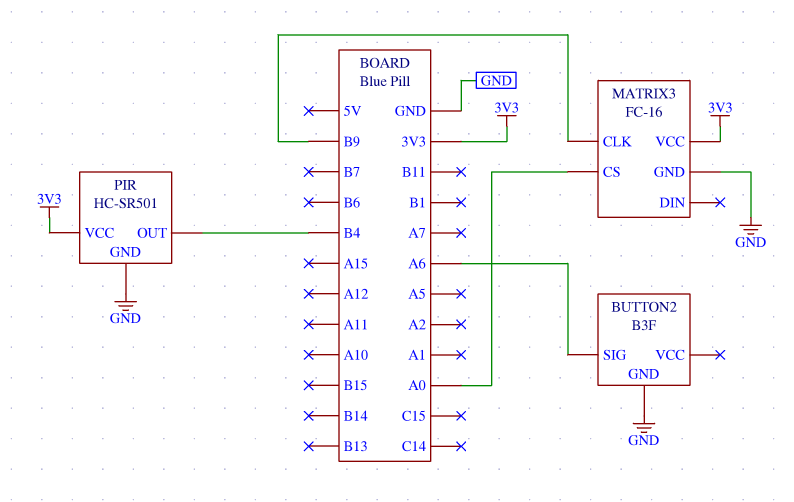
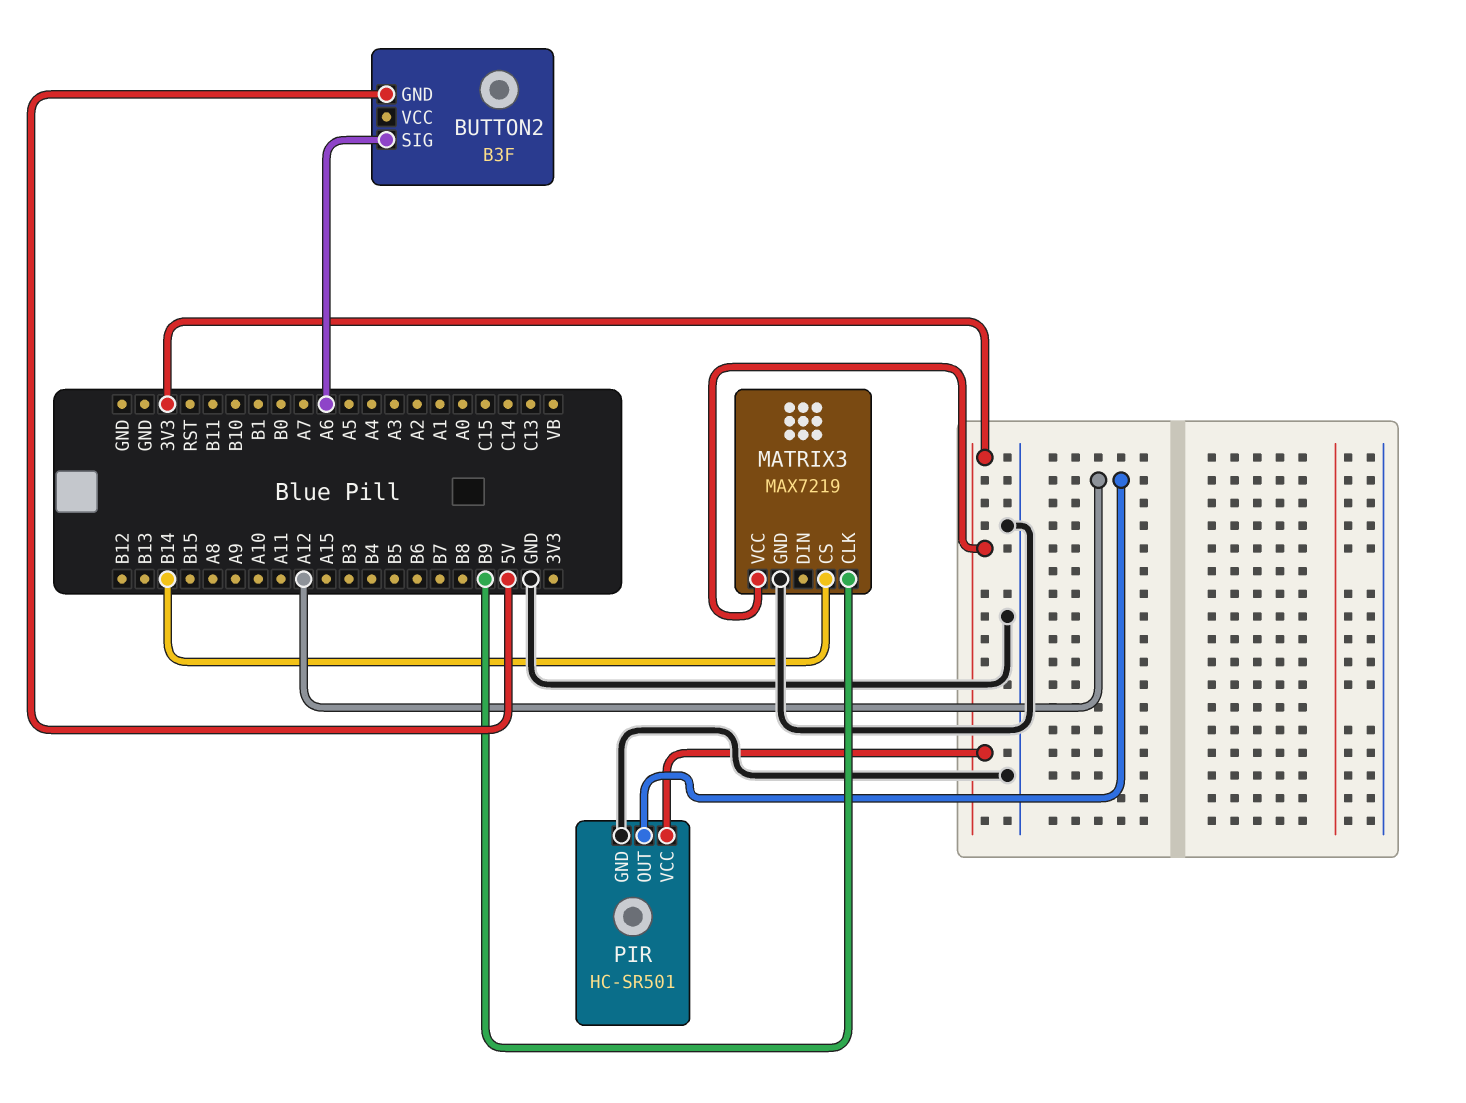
BUTTON2 pin GND: GND -> 5V
MATRIX3: FC-16 -> MAX7219
MATRIX3 pin CS: A0 -> B14
PIR pin OUT: B4 -> A12

